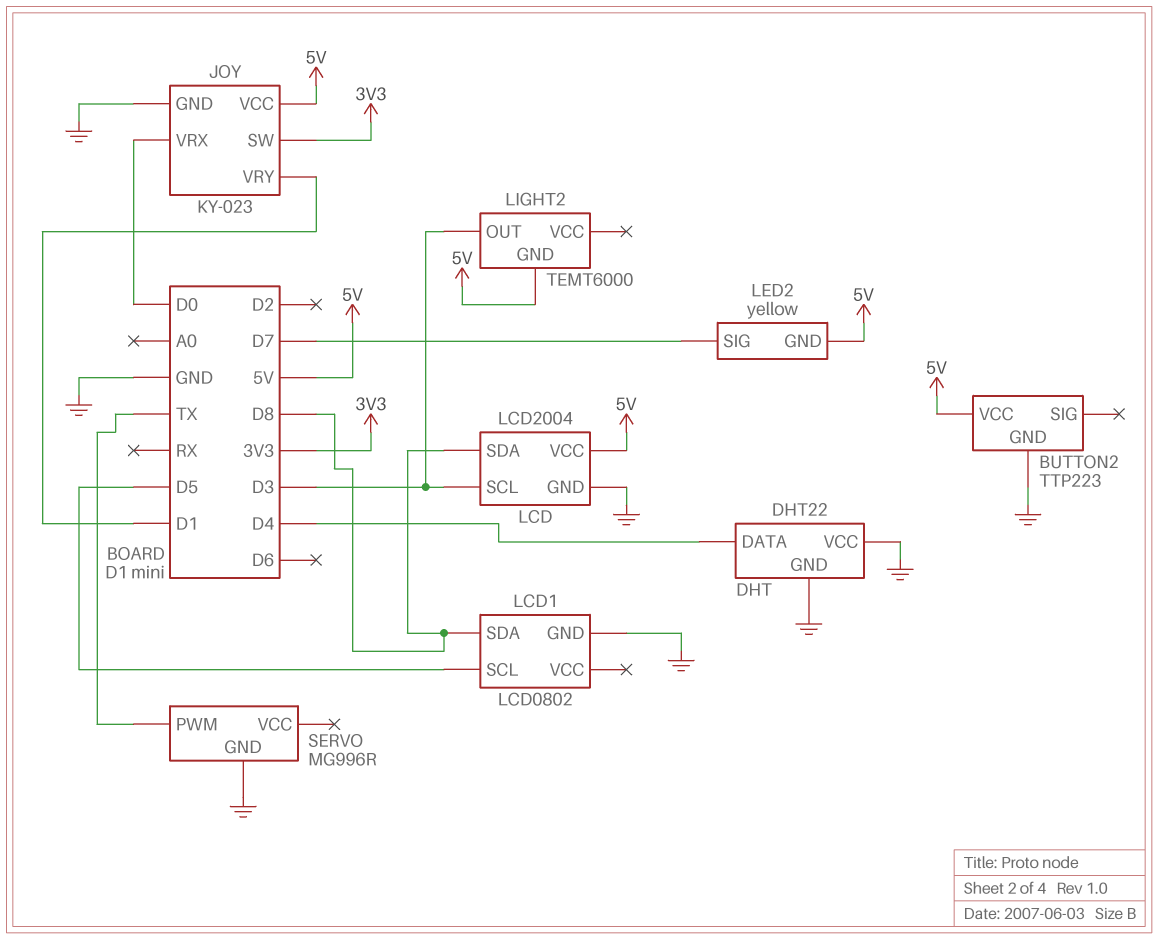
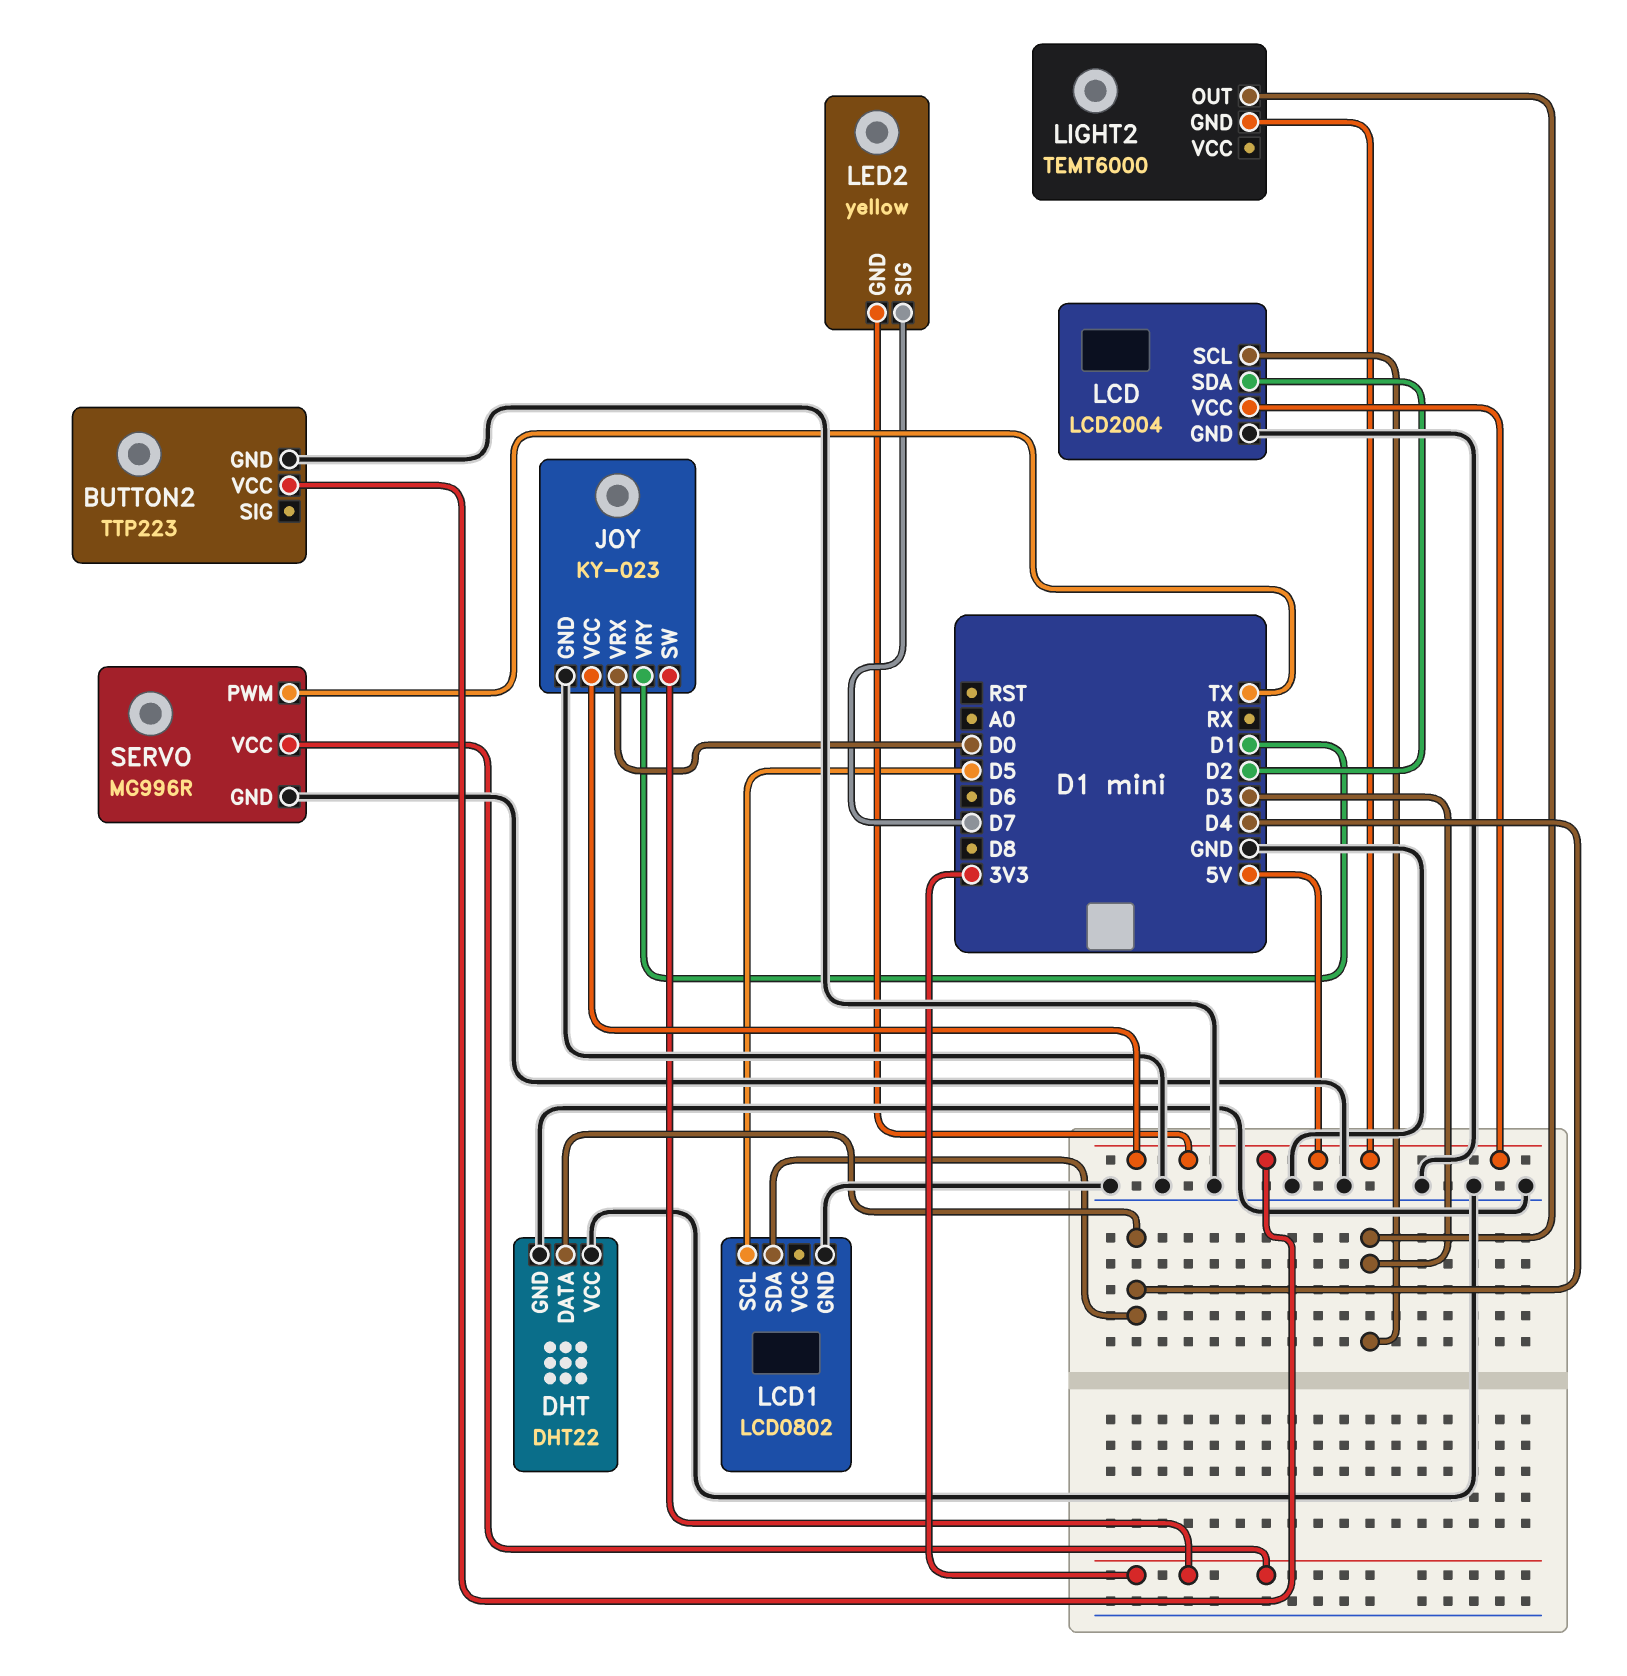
LCD pin SDA: D8 -> D2
LCD1 pin SDA: D8 -> D4
SERVO pin VCC: none -> 3V3

